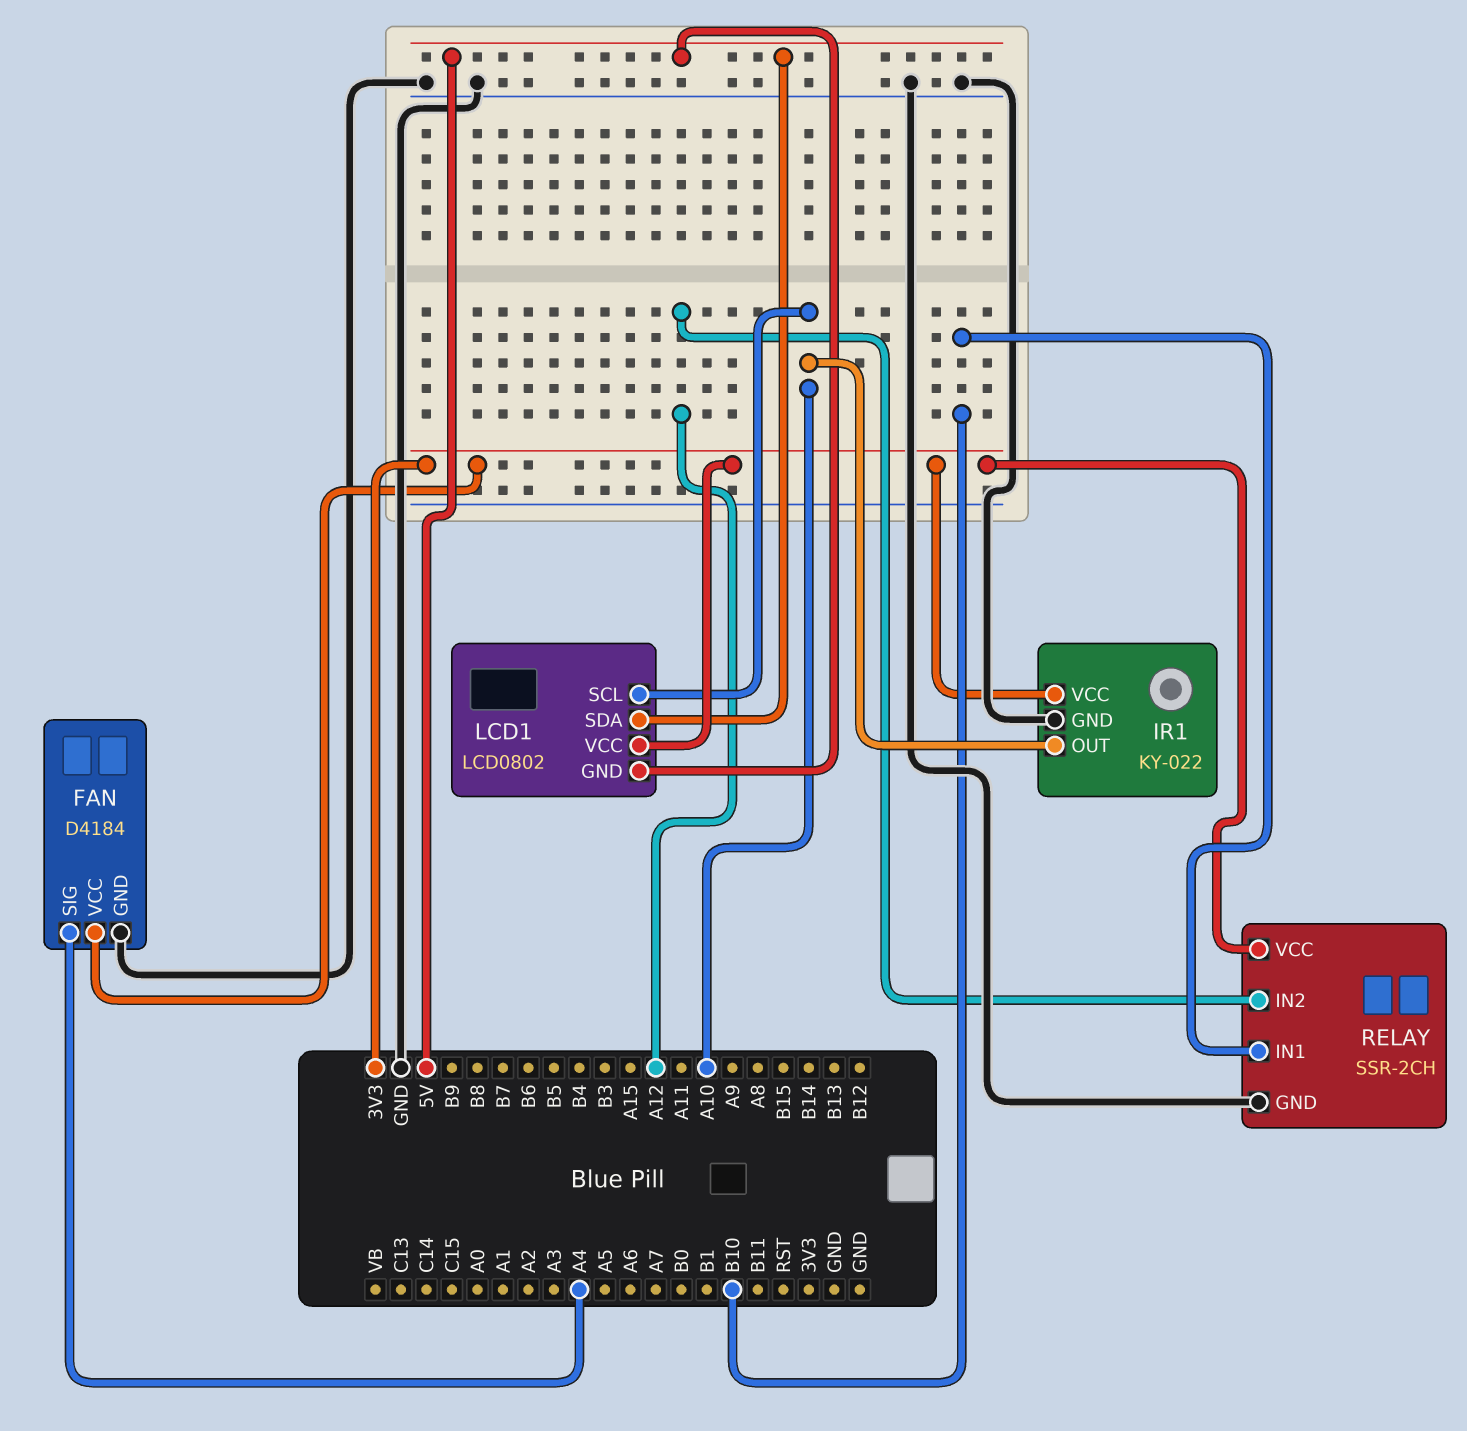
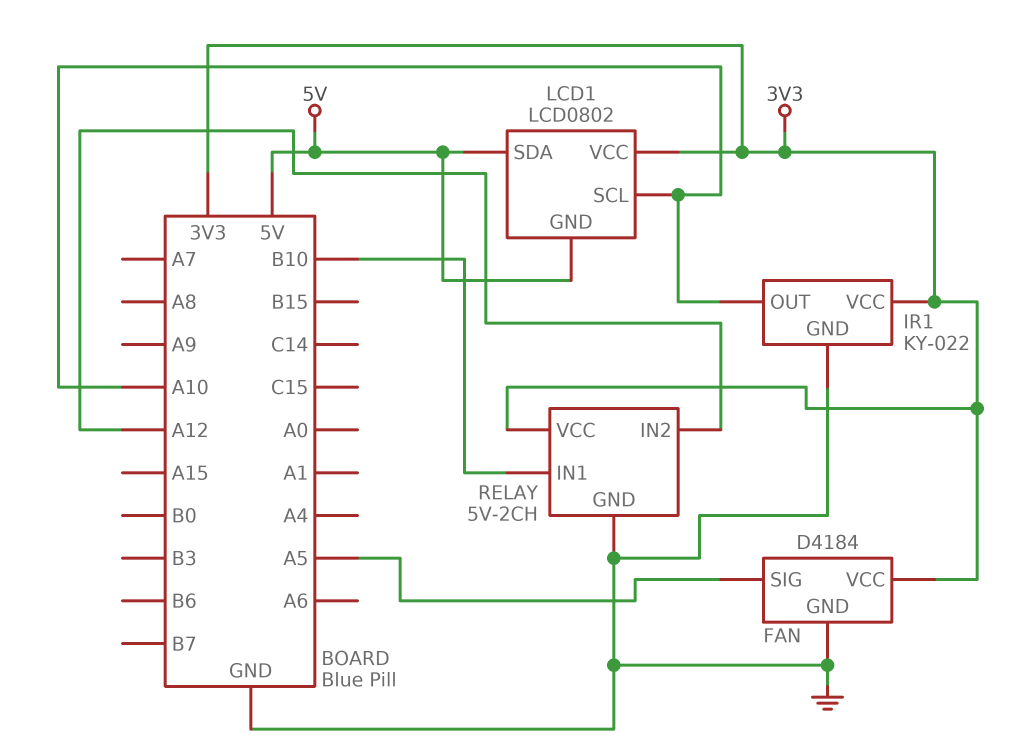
FAN pin SIG: A4 -> A5
RELAY: SSR-2CH -> 5V-2CH

